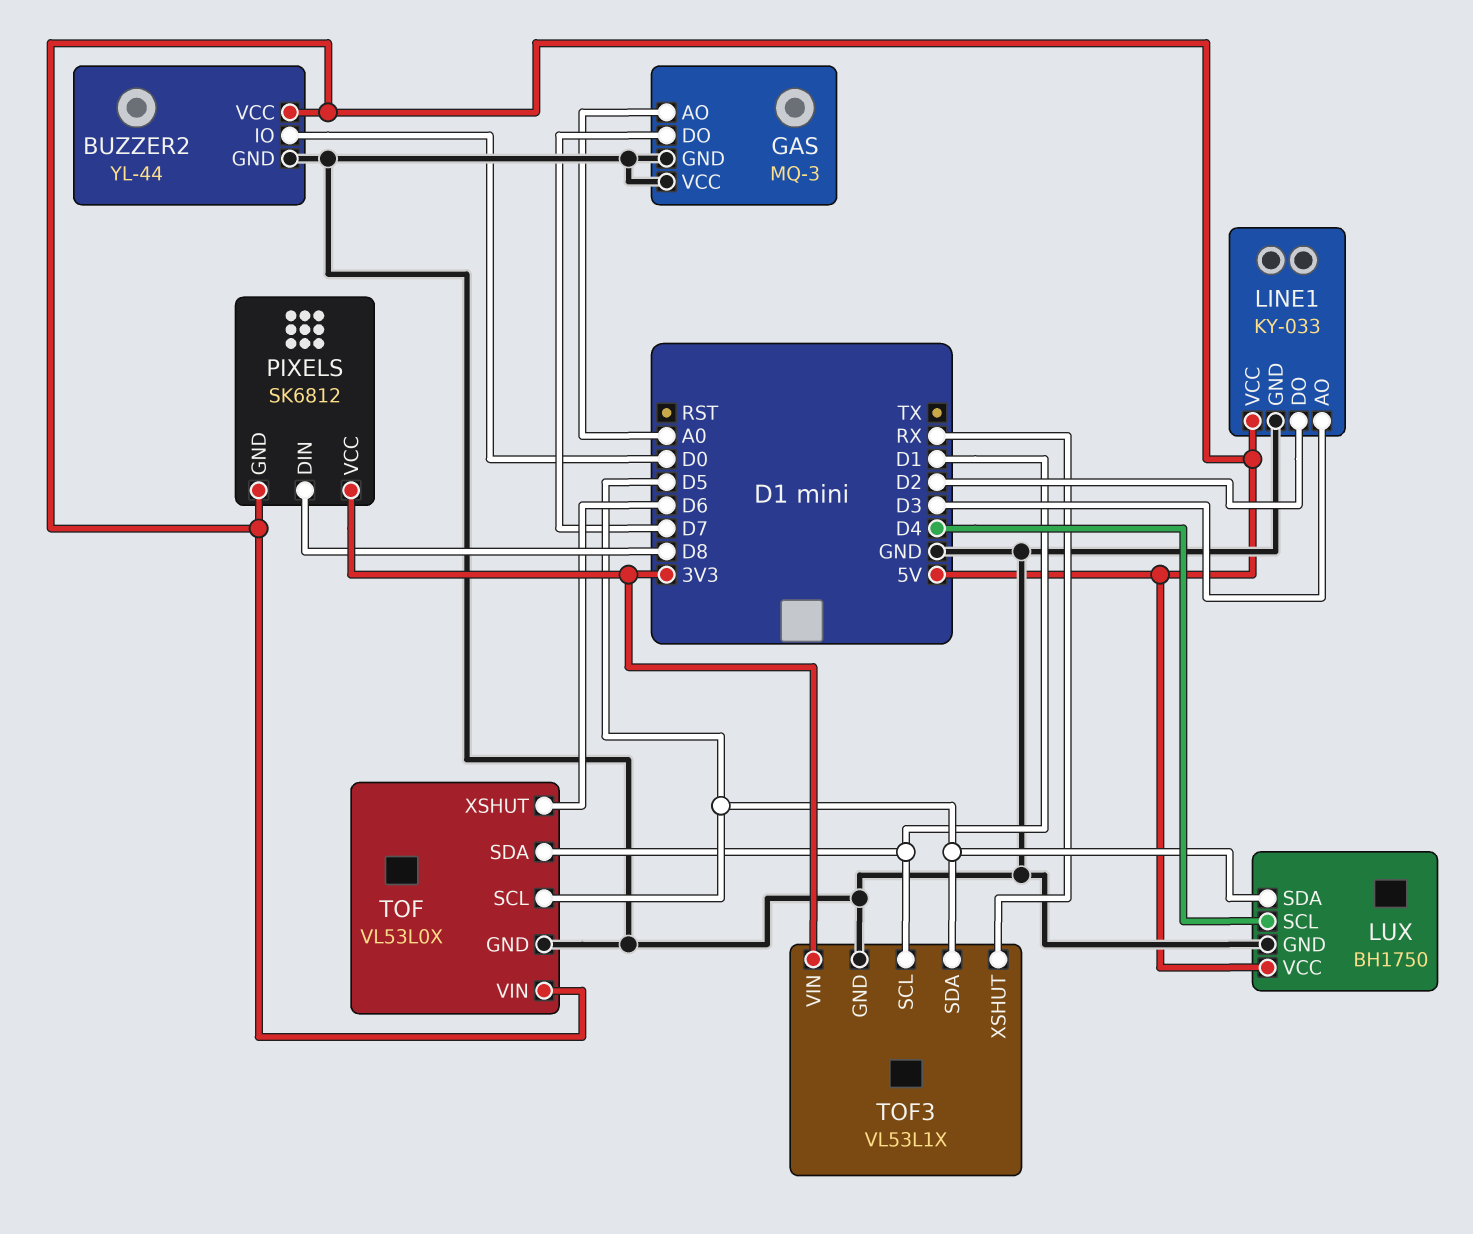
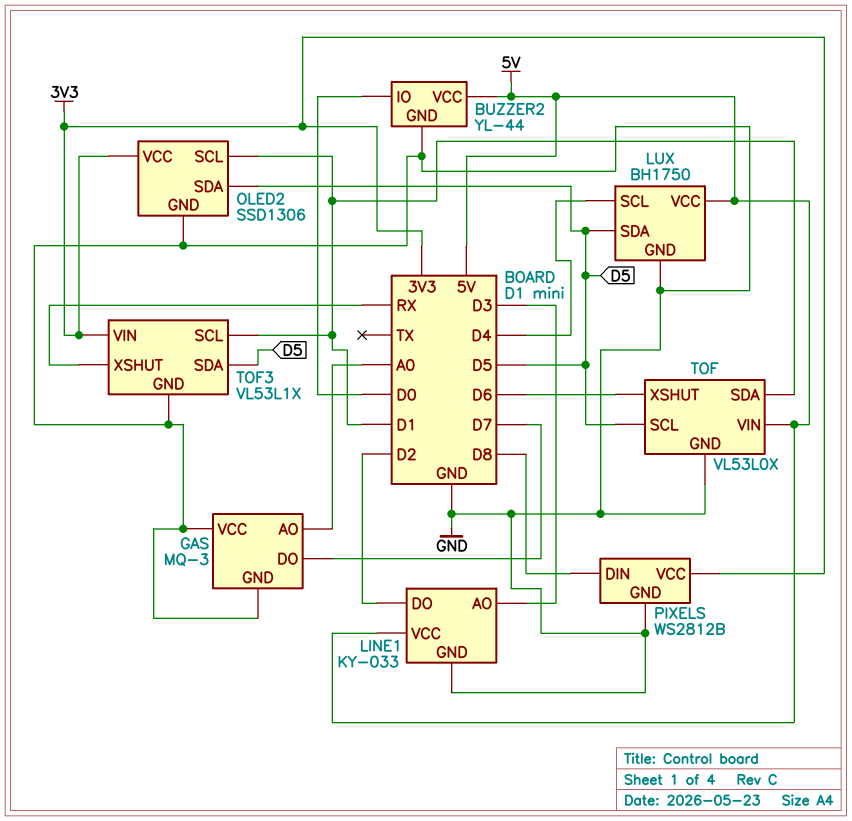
OLED2: none -> SSD1306
OLED2 pin GND: none -> GND
OLED2 pin SCL: none -> D1
OLED2 pin SDA: none -> D5
OLED2 pin VCC: none -> 3V3
PIXELS: SK6812 -> WS2812B
PIXELS pin GND: 5V -> GND

